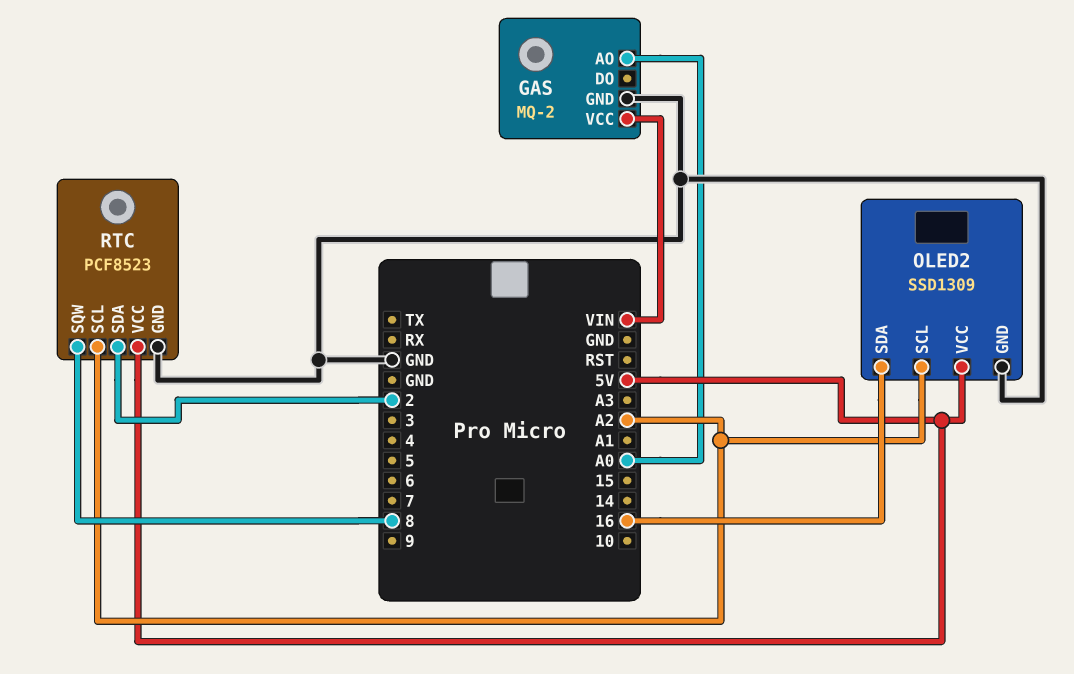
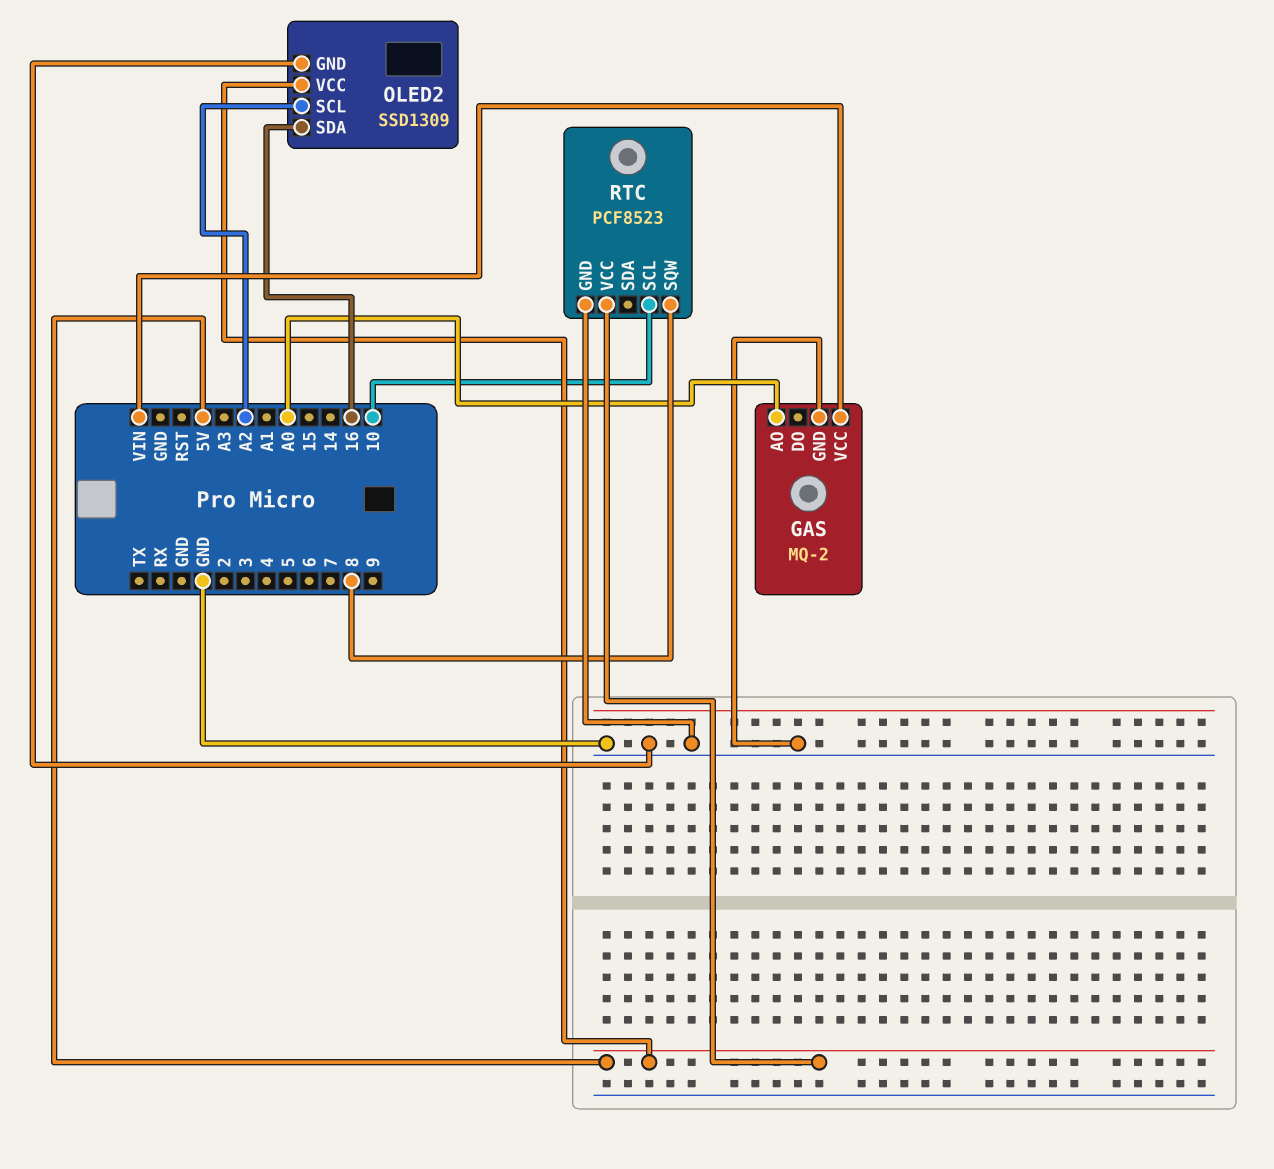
RTC pin SCL: A2 -> 10
RTC pin SDA: 2 -> none

